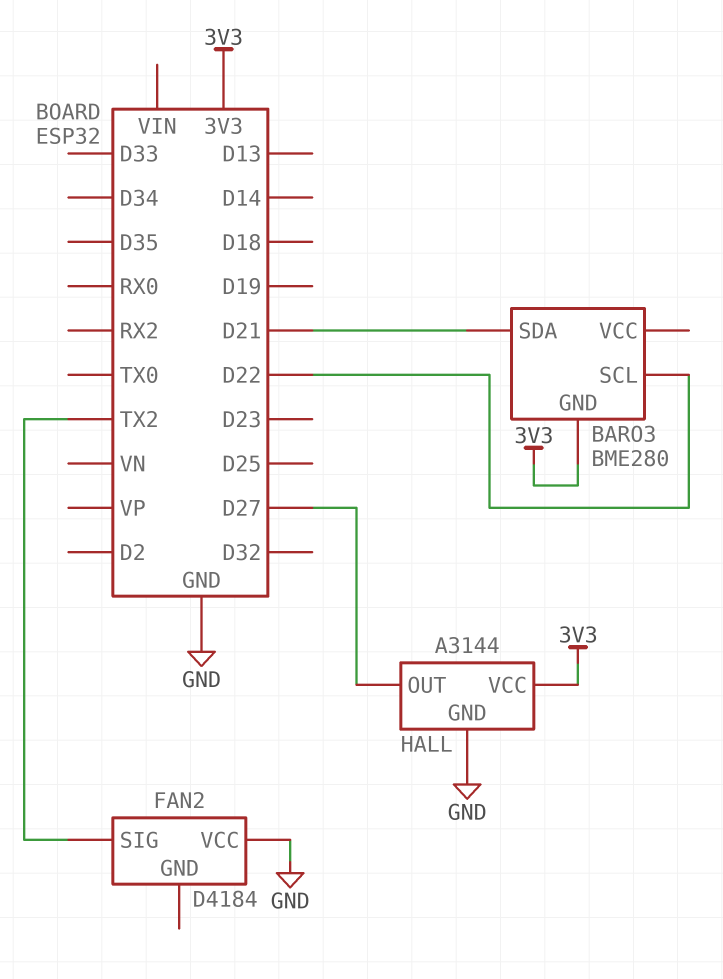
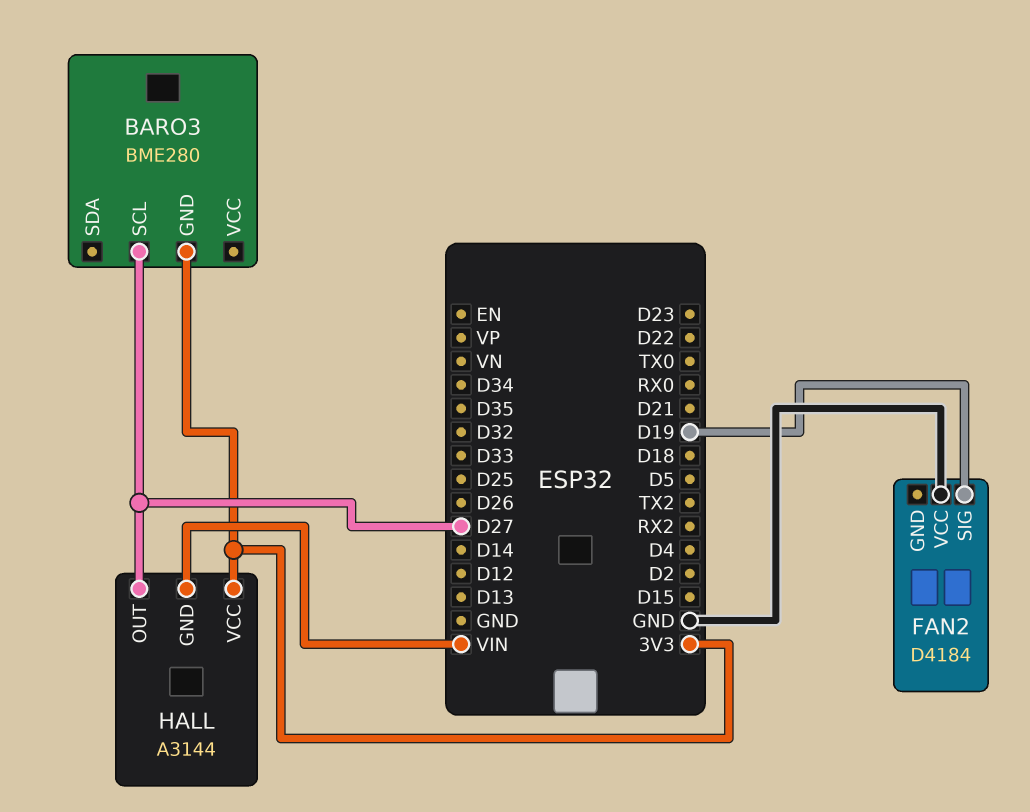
BARO3 pin SCL: D22 -> D27
BARO3 pin SDA: D21 -> none
FAN2 pin SIG: TX2 -> D19
HALL pin GND: GND -> VIN

